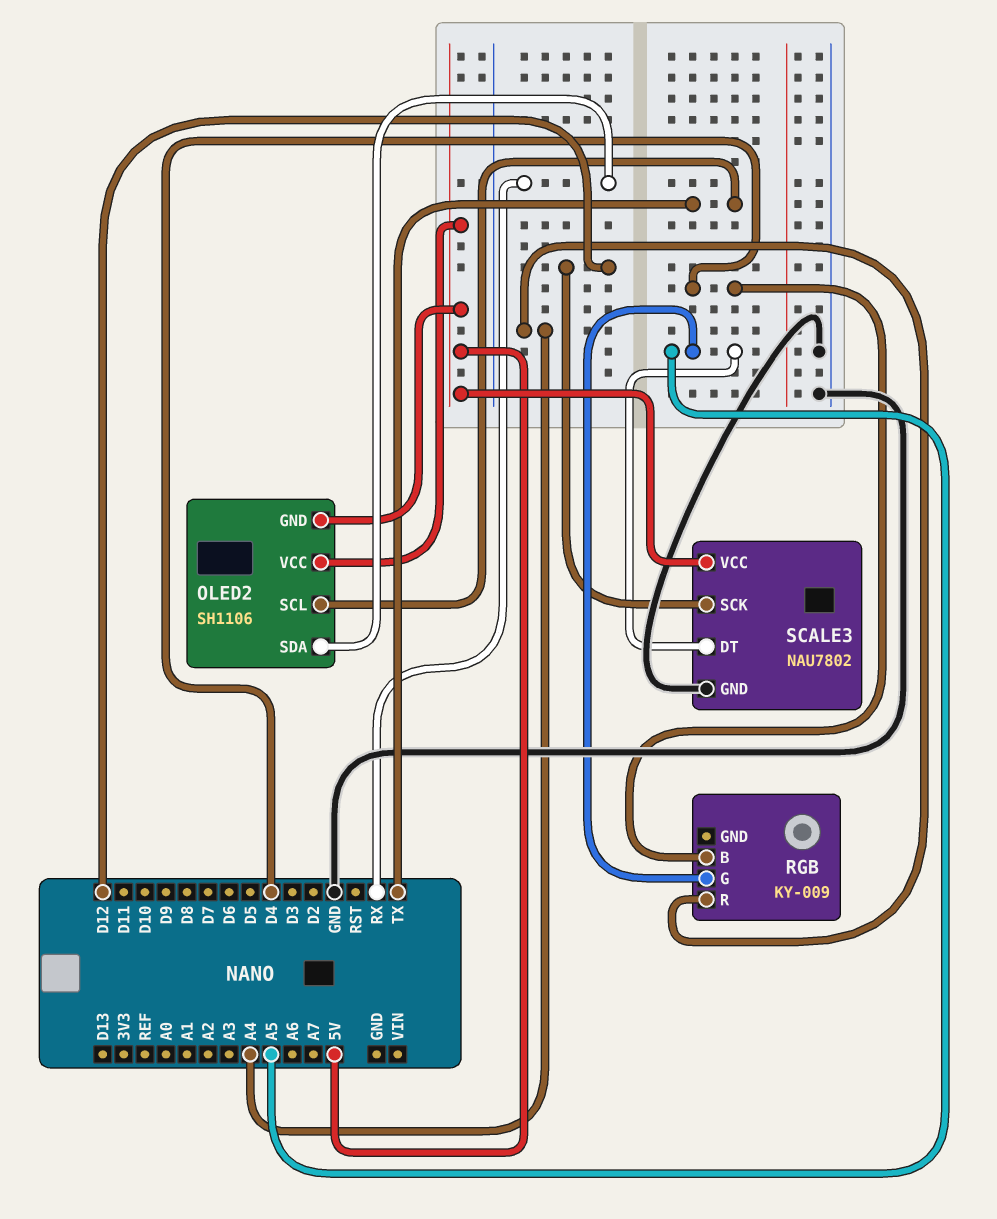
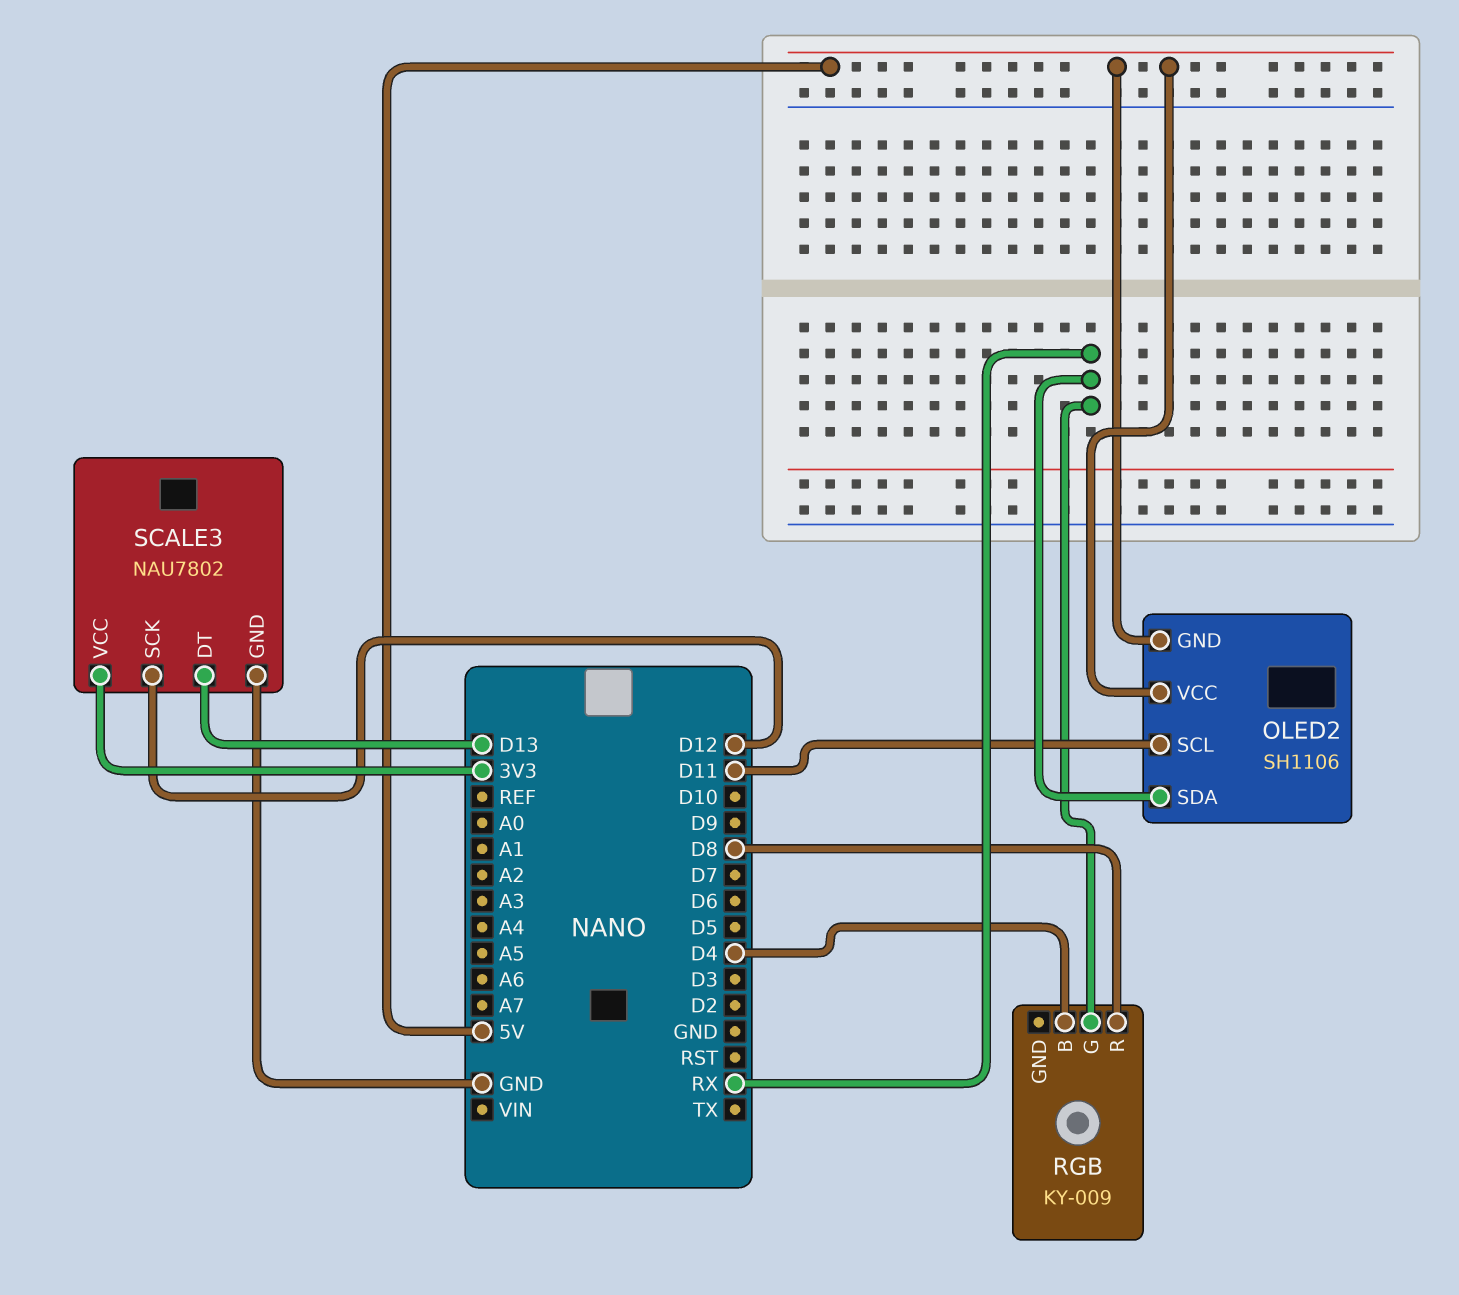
OLED2 pin SCL: TX -> D11
RGB pin G: A5 -> RX
RGB pin R: A4 -> D8
SCALE3 pin DT: A5 -> D13
SCALE3 pin VCC: 5V -> 3V3

